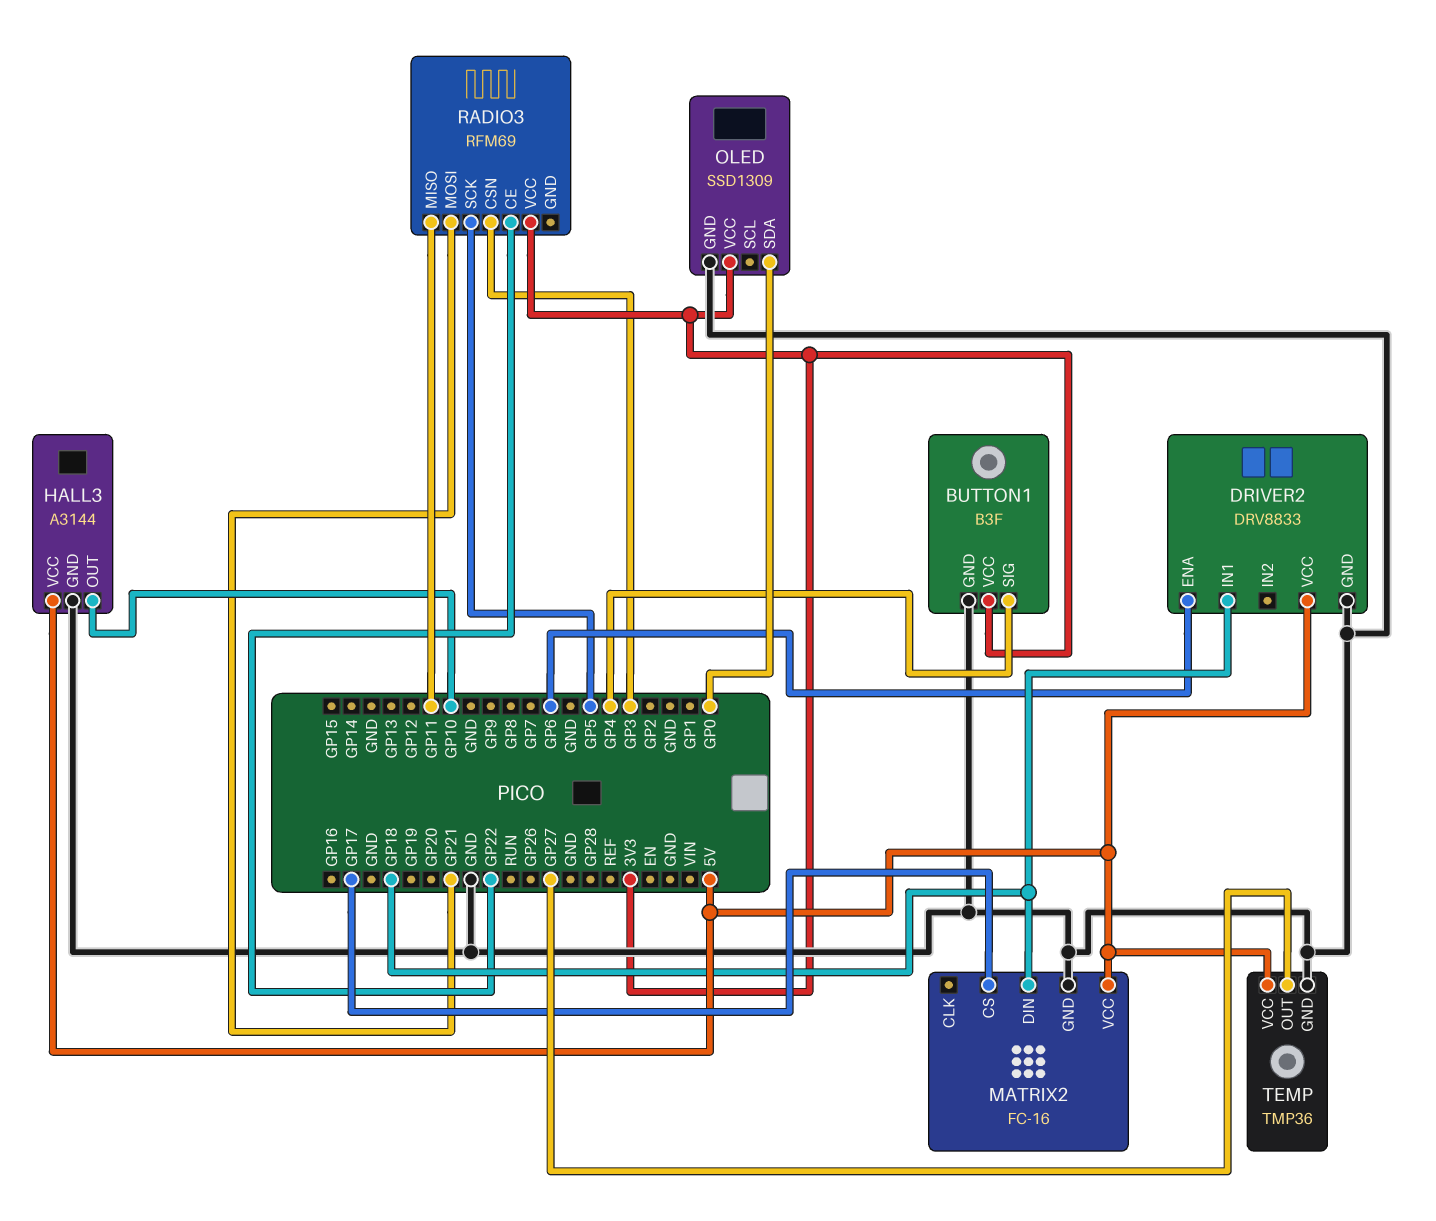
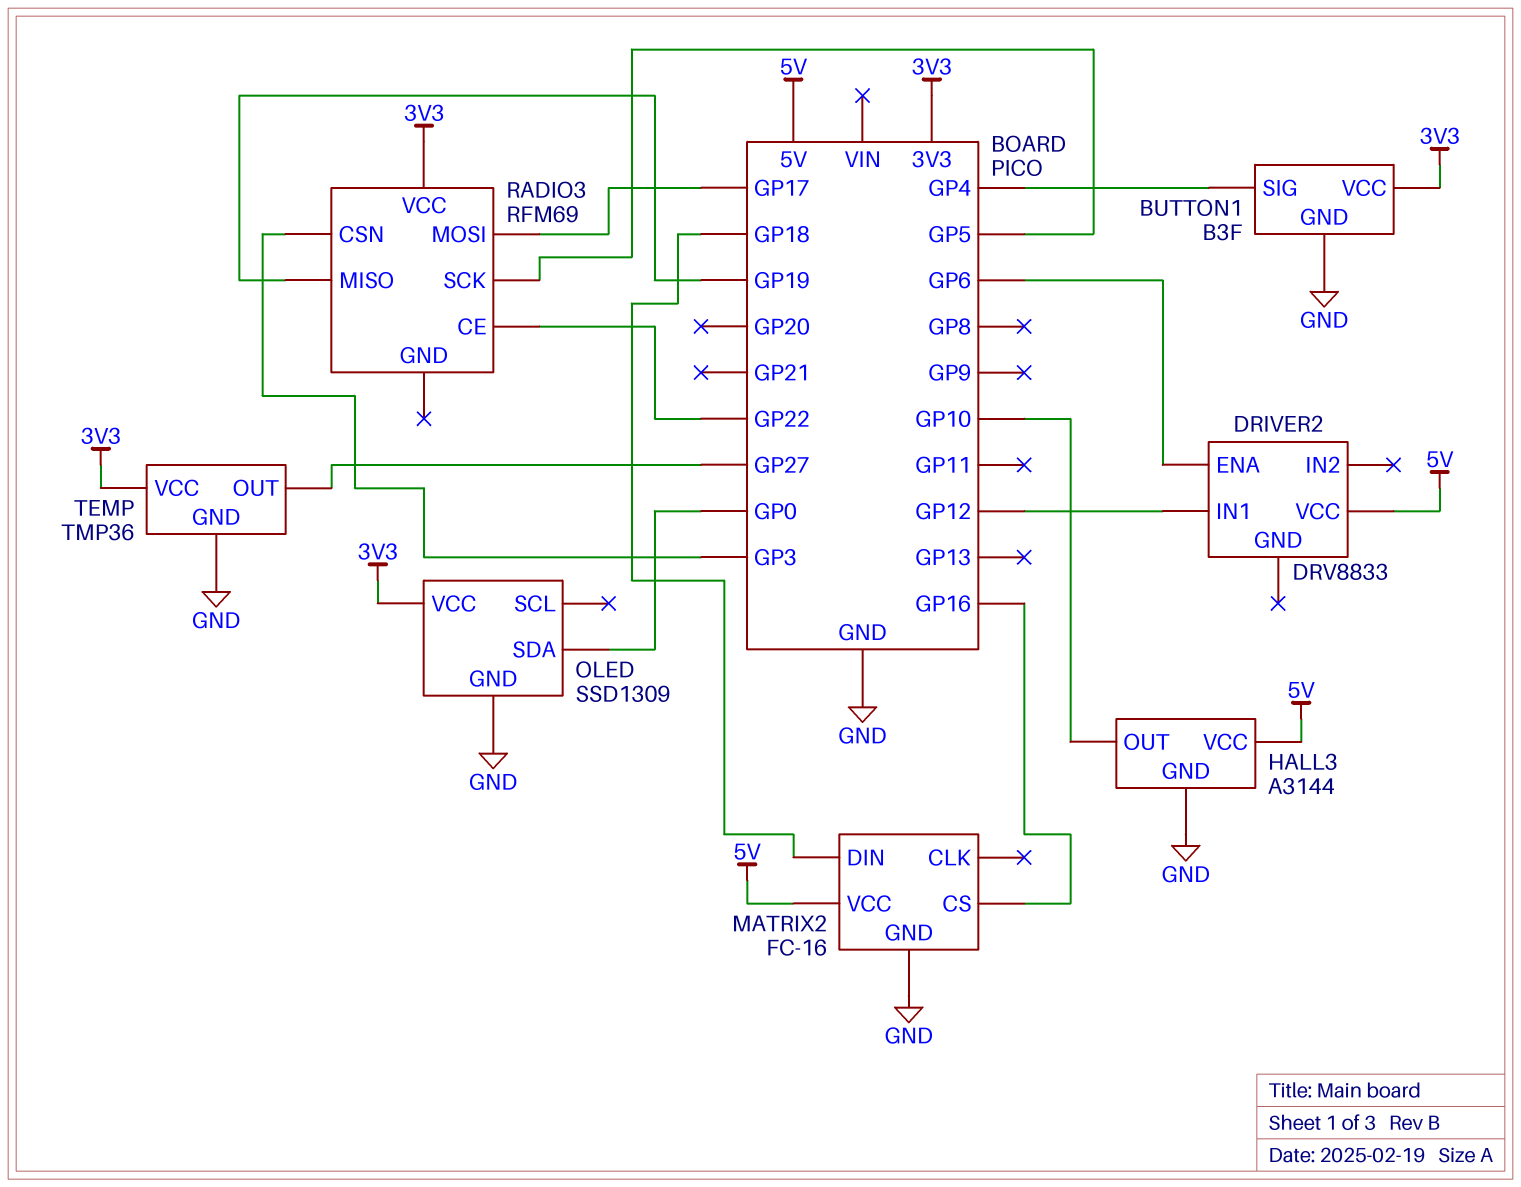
DRIVER2 pin GND: GND -> none
DRIVER2 pin IN1: GP18 -> GP12
MATRIX2 pin CS: GP17 -> GP16
RADIO3 pin MISO: GP11 -> GP19
RADIO3 pin MOSI: GP21 -> GP17
TEMP pin VCC: 5V -> 3V3

